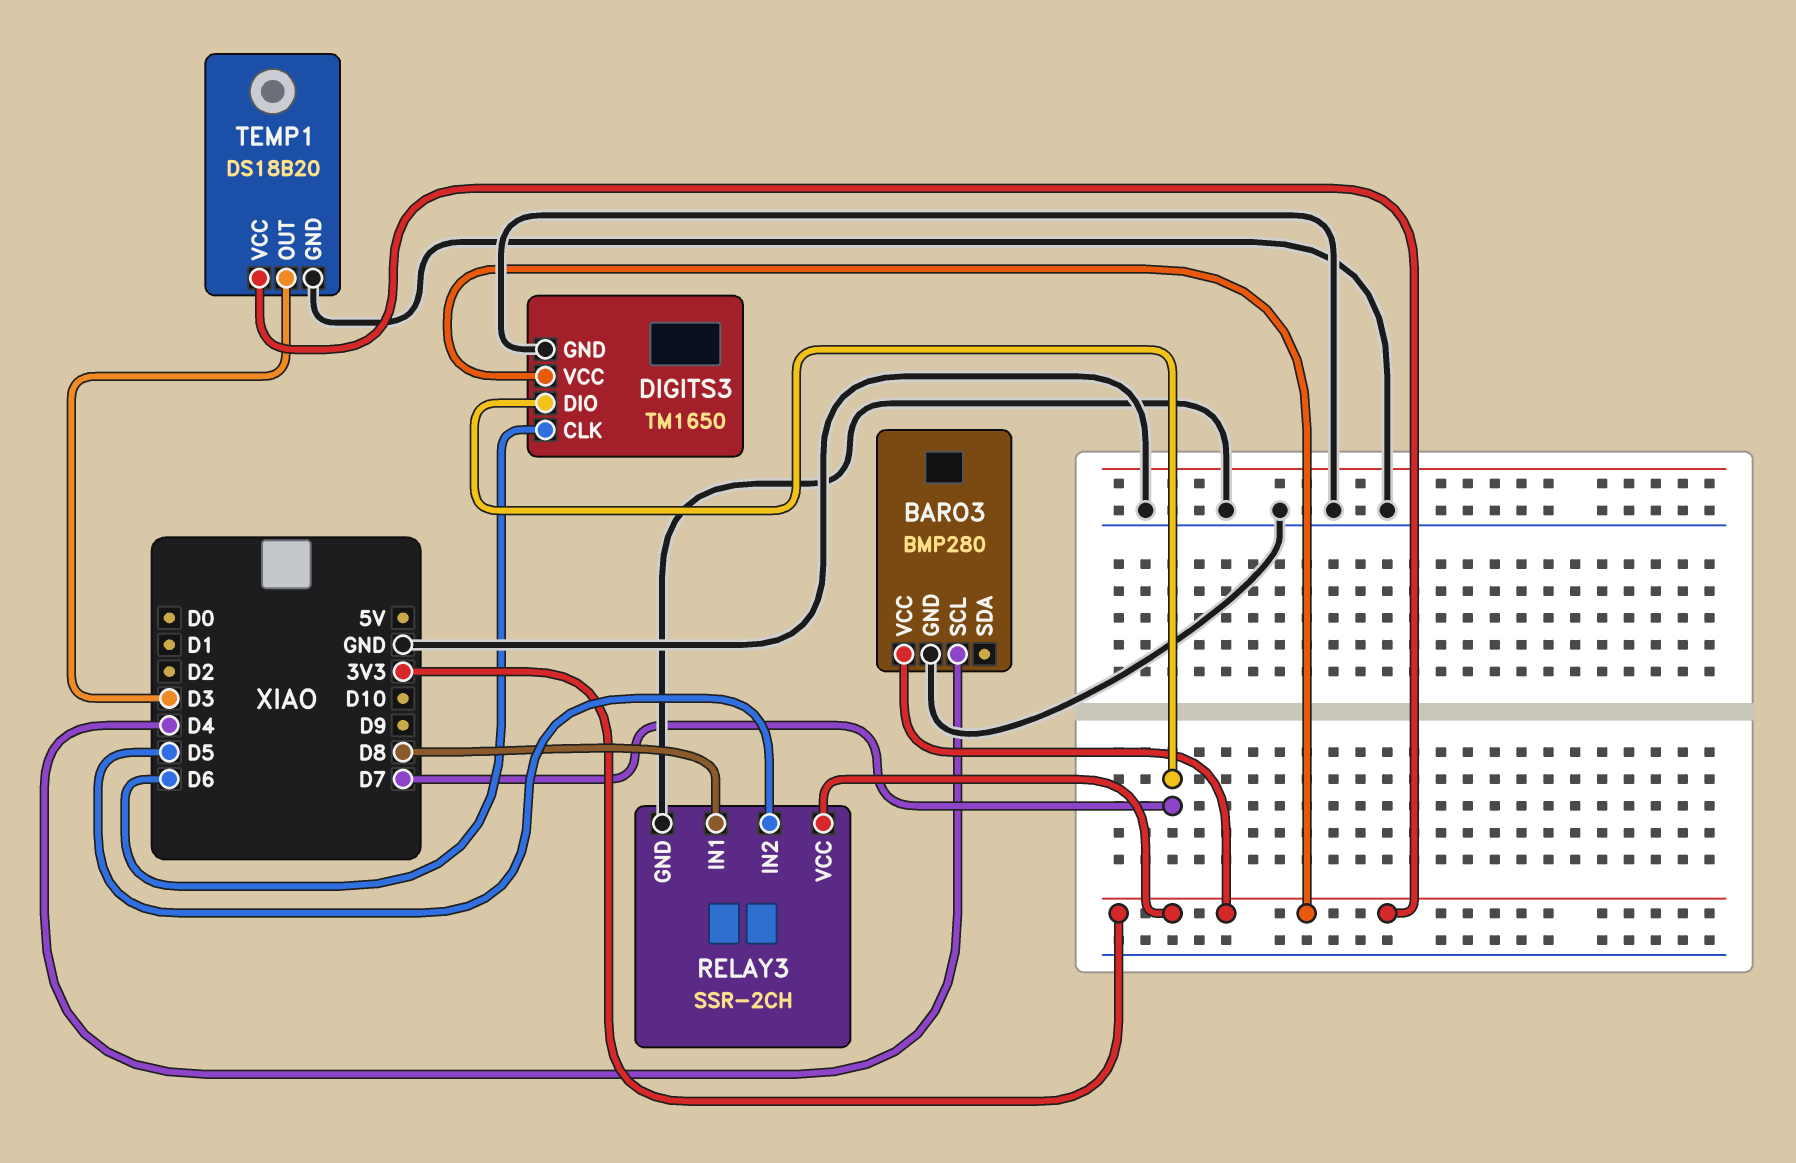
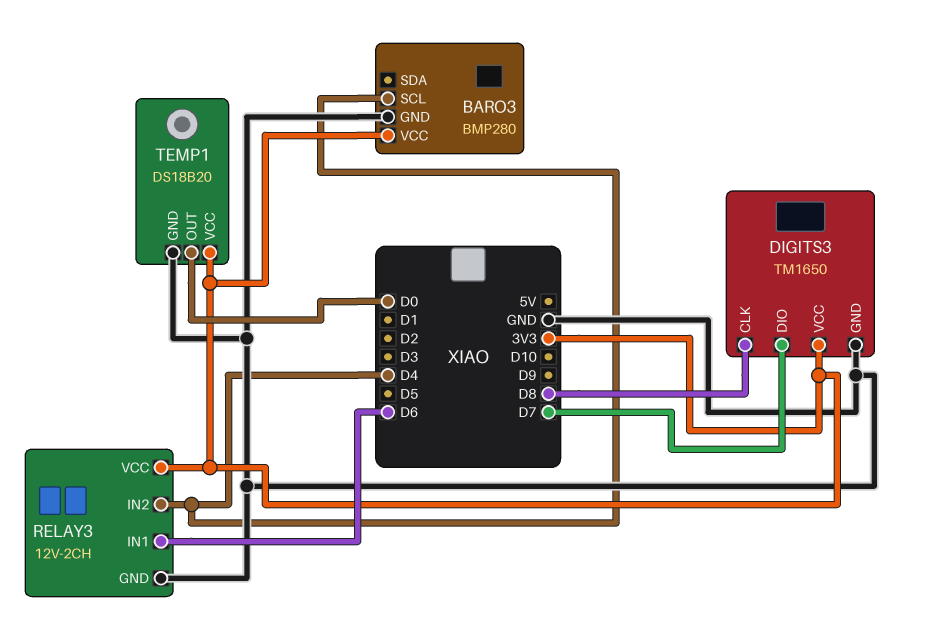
DIGITS3 pin CLK: D6 -> D8
RELAY3: SSR-2CH -> 12V-2CH
RELAY3 pin IN1: D8 -> D6
RELAY3 pin IN2: D5 -> D4
TEMP1 pin OUT: D3 -> D0

